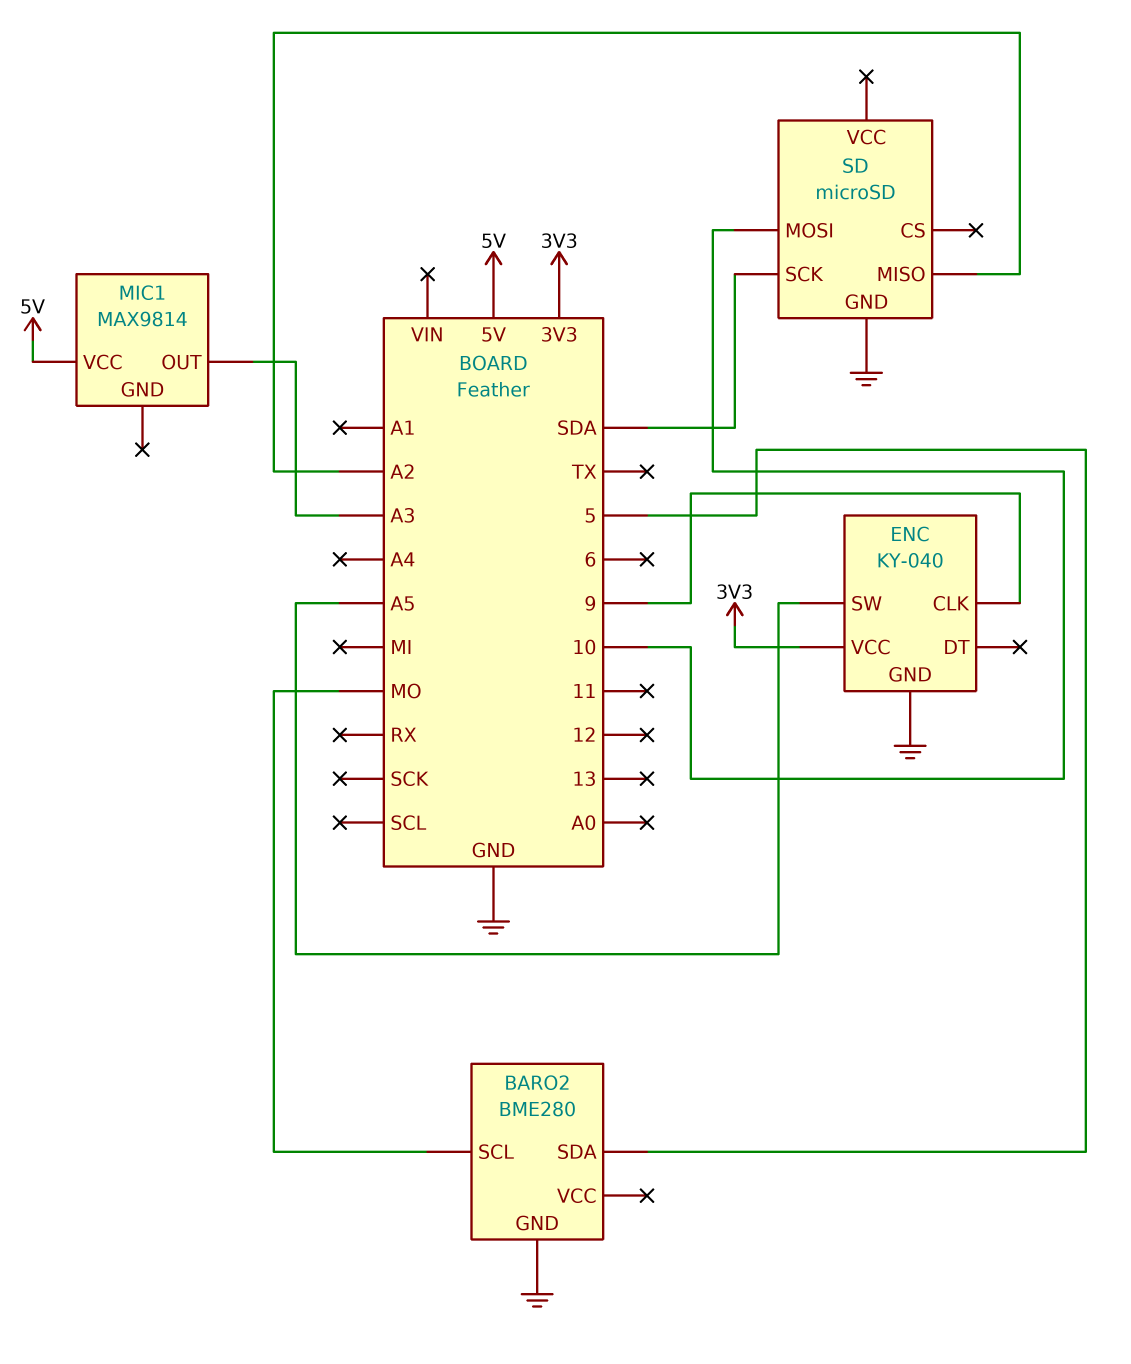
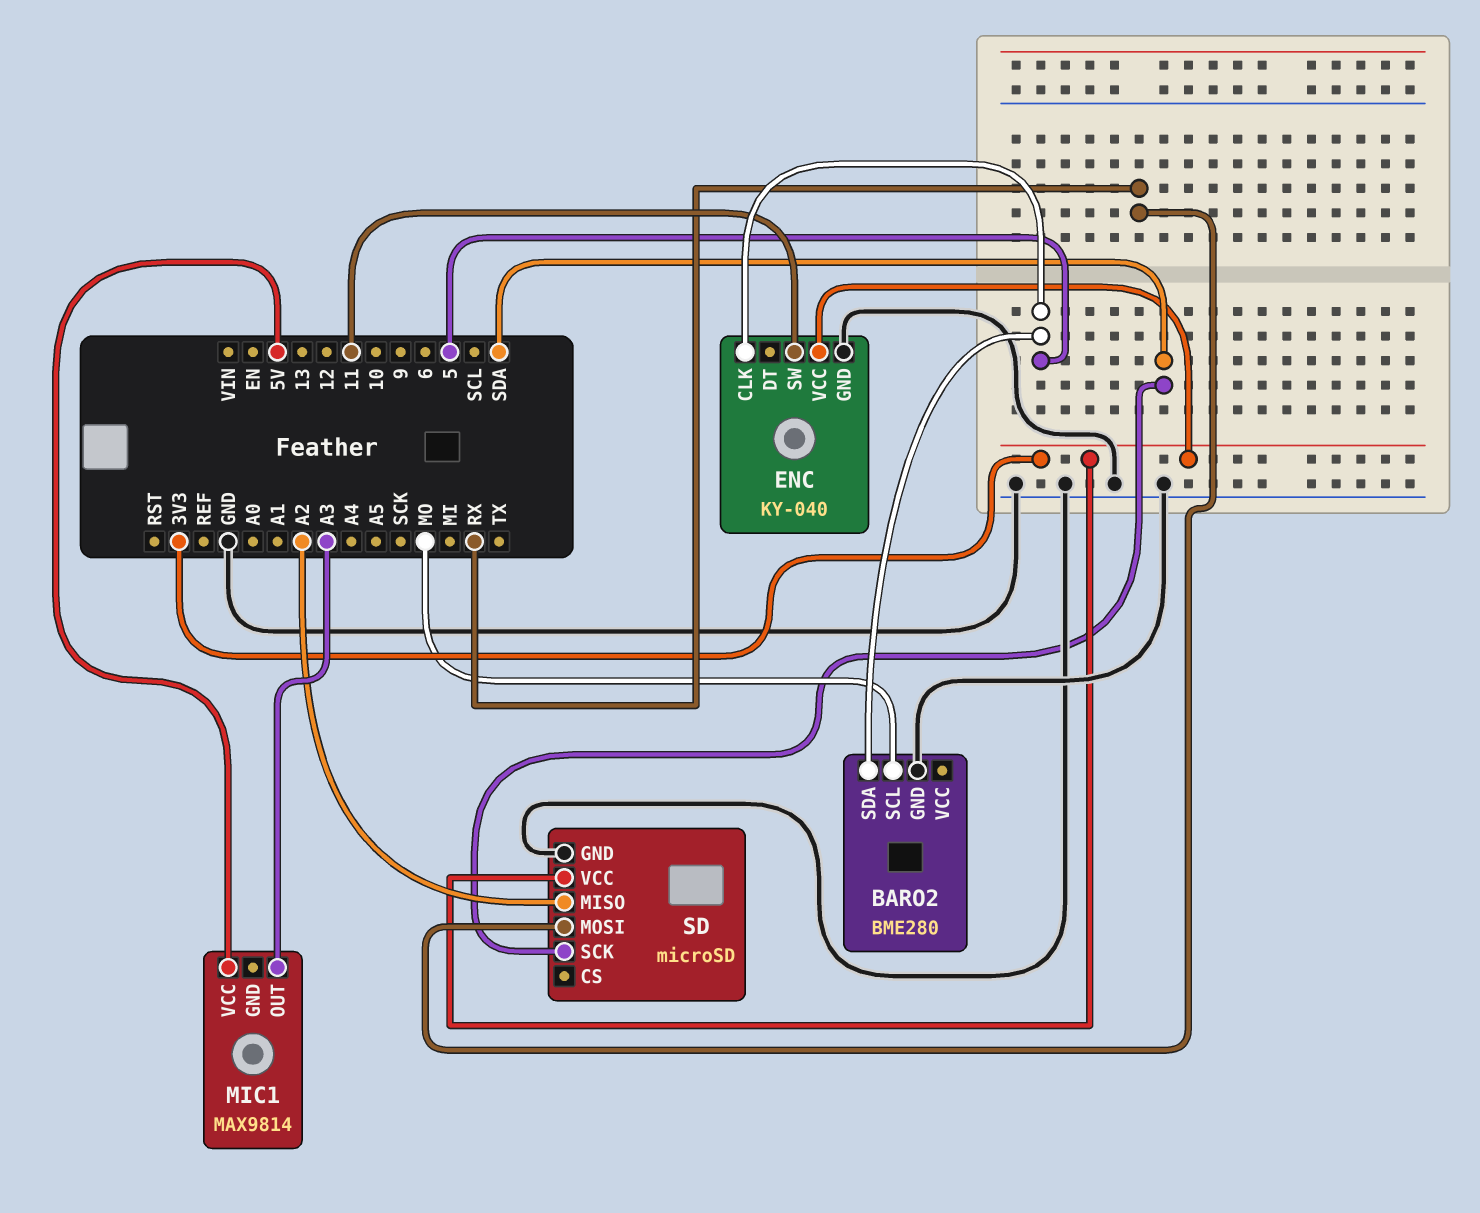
ENC pin CLK: 9 -> 5
ENC pin SW: A5 -> 11
SD pin MOSI: 10 -> RX
SD pin VCC: none -> 3V3

